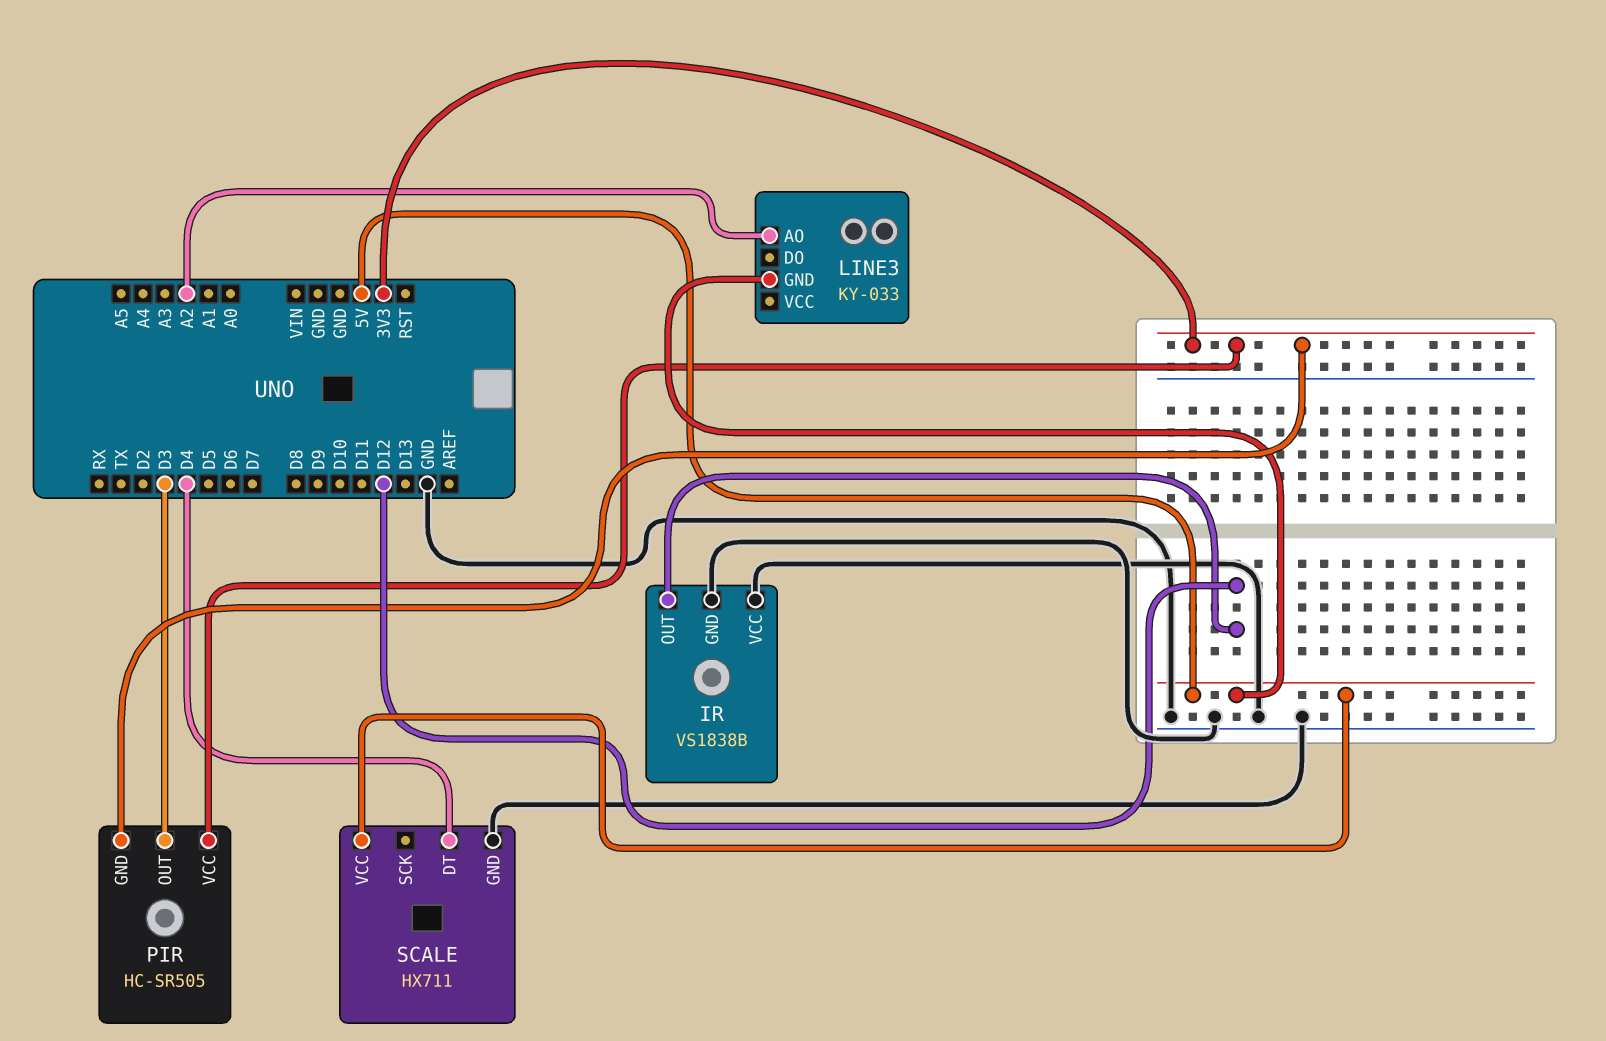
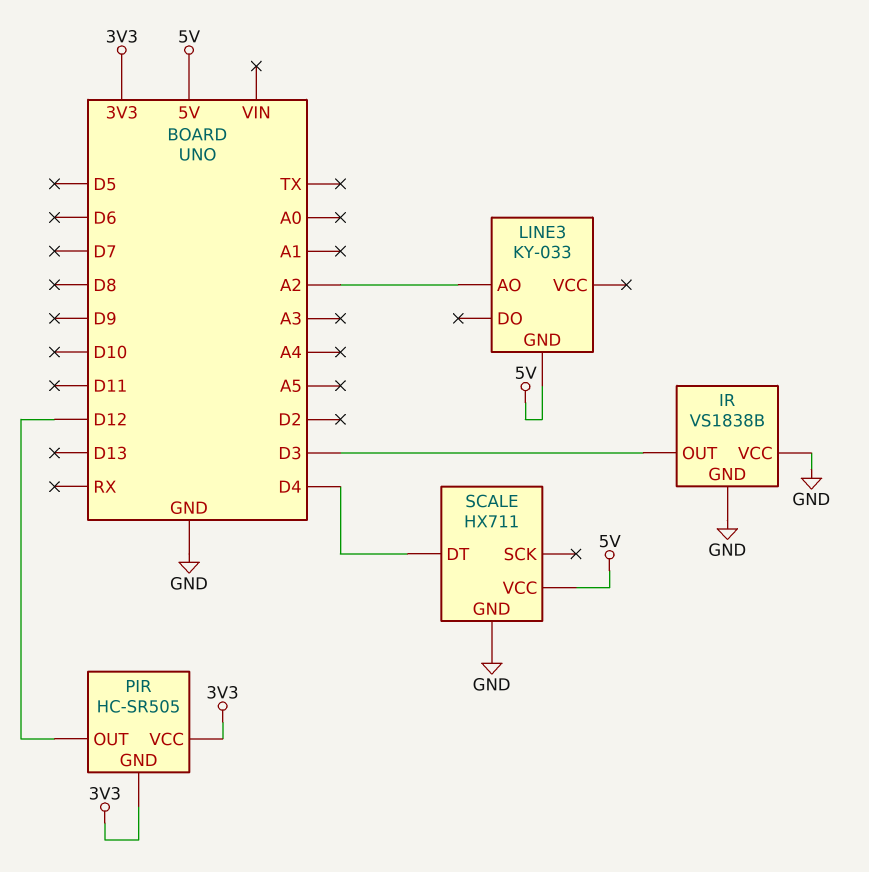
IR pin OUT: D12 -> D3
PIR pin OUT: D3 -> D12

